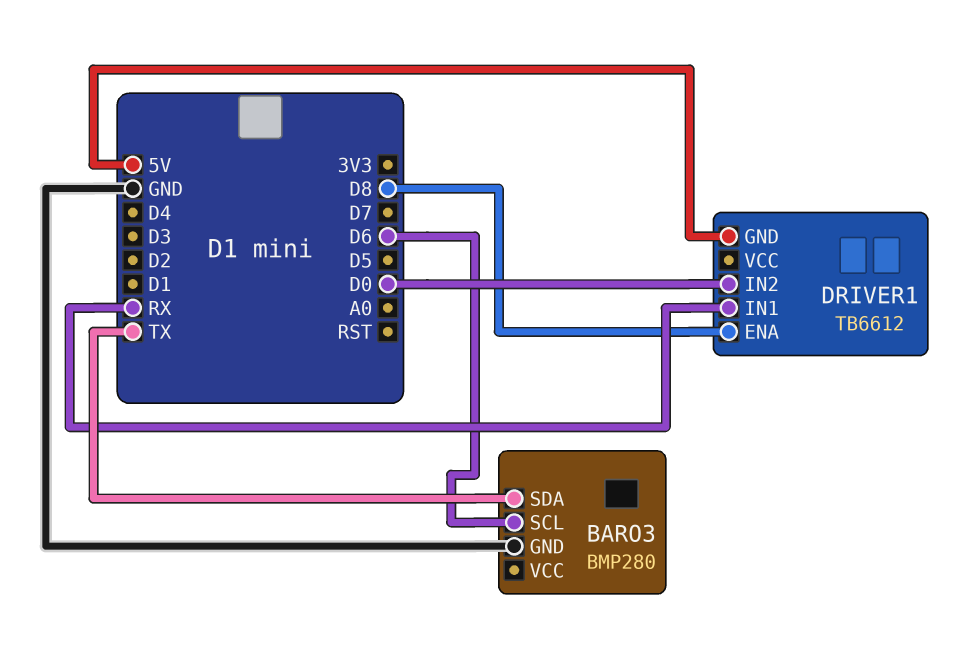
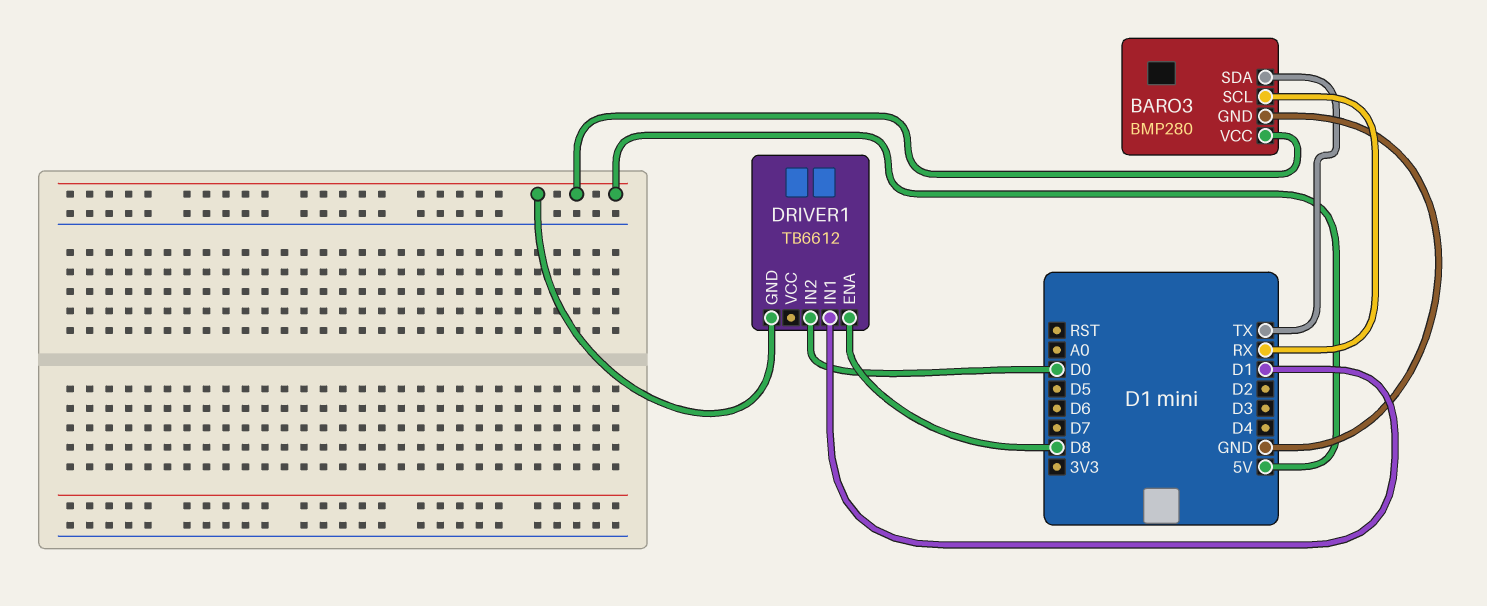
BARO3 pin SCL: D6 -> RX
BARO3 pin VCC: none -> 5V
DRIVER1 pin IN1: RX -> D1

